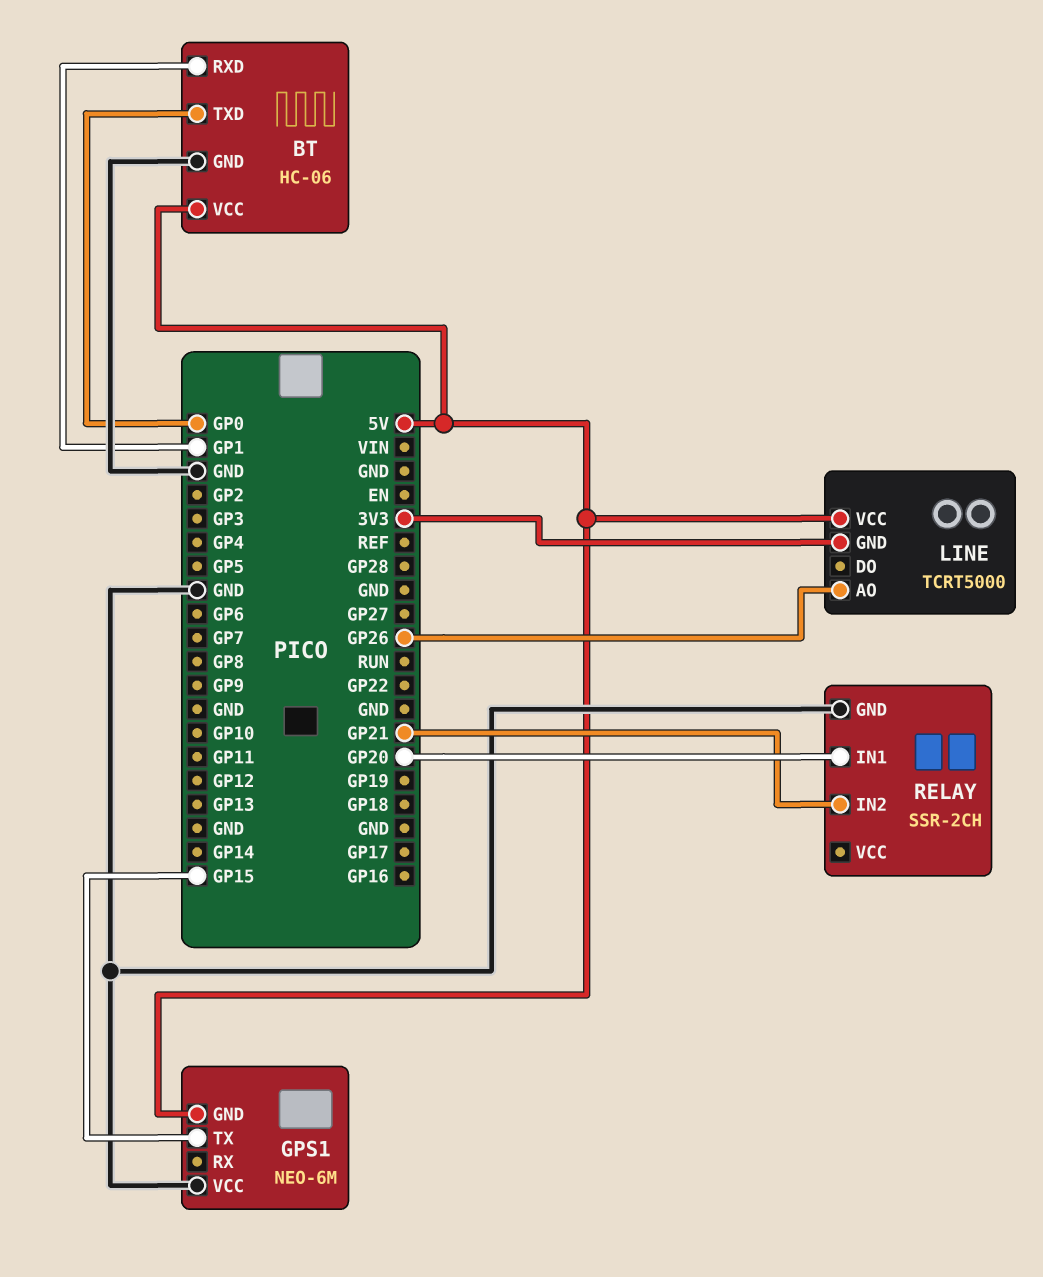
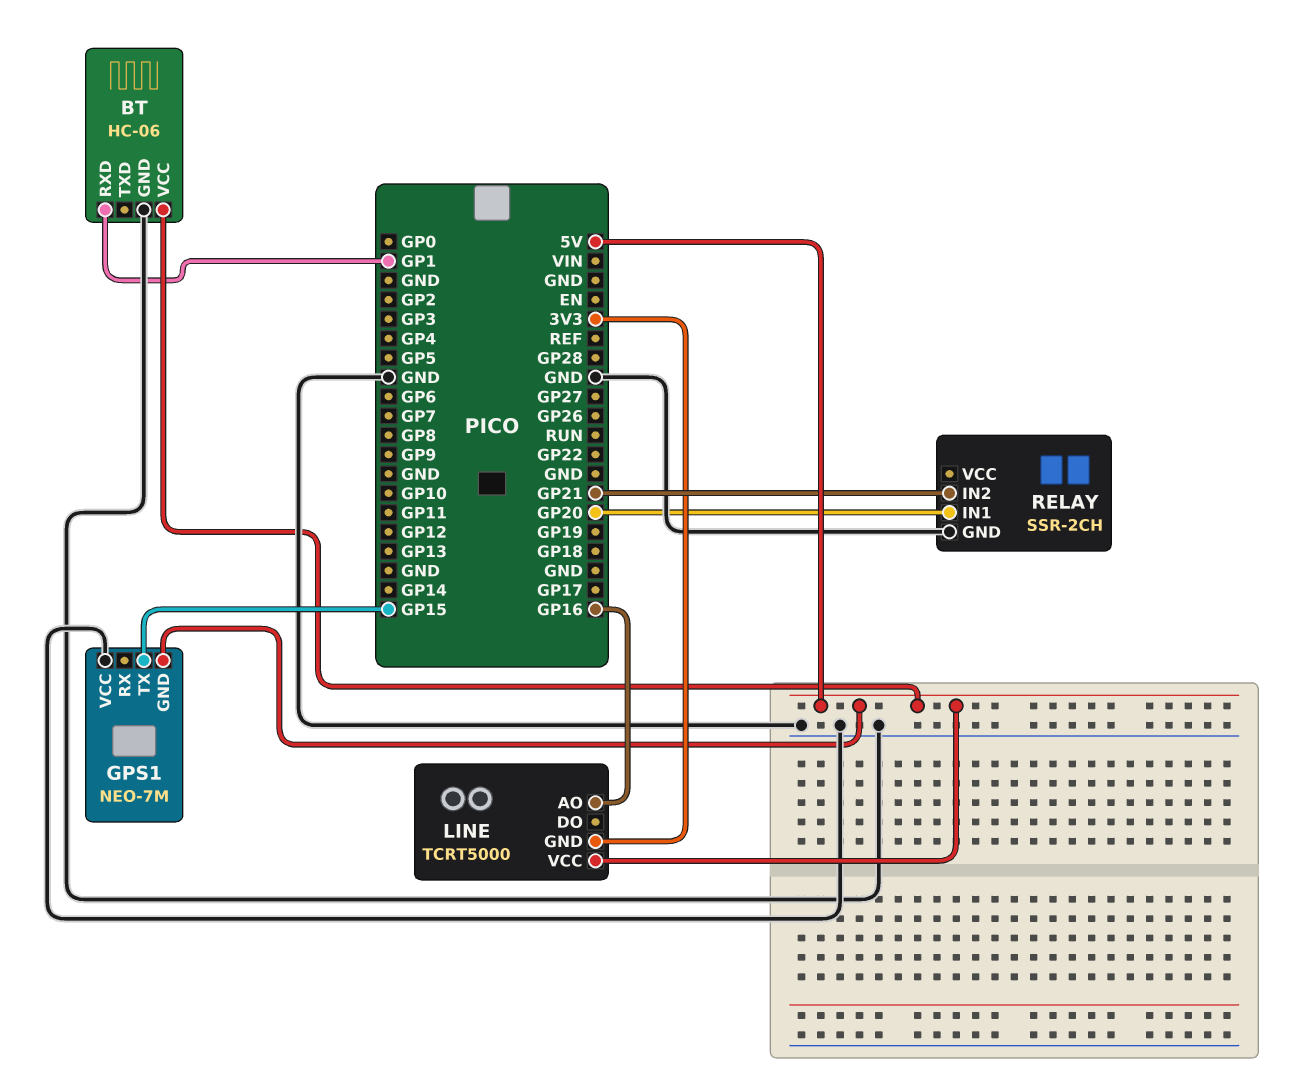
BT pin TXD: GP0 -> none
GPS1: NEO-6M -> NEO-7M
LINE pin AO: GP26 -> GP16

